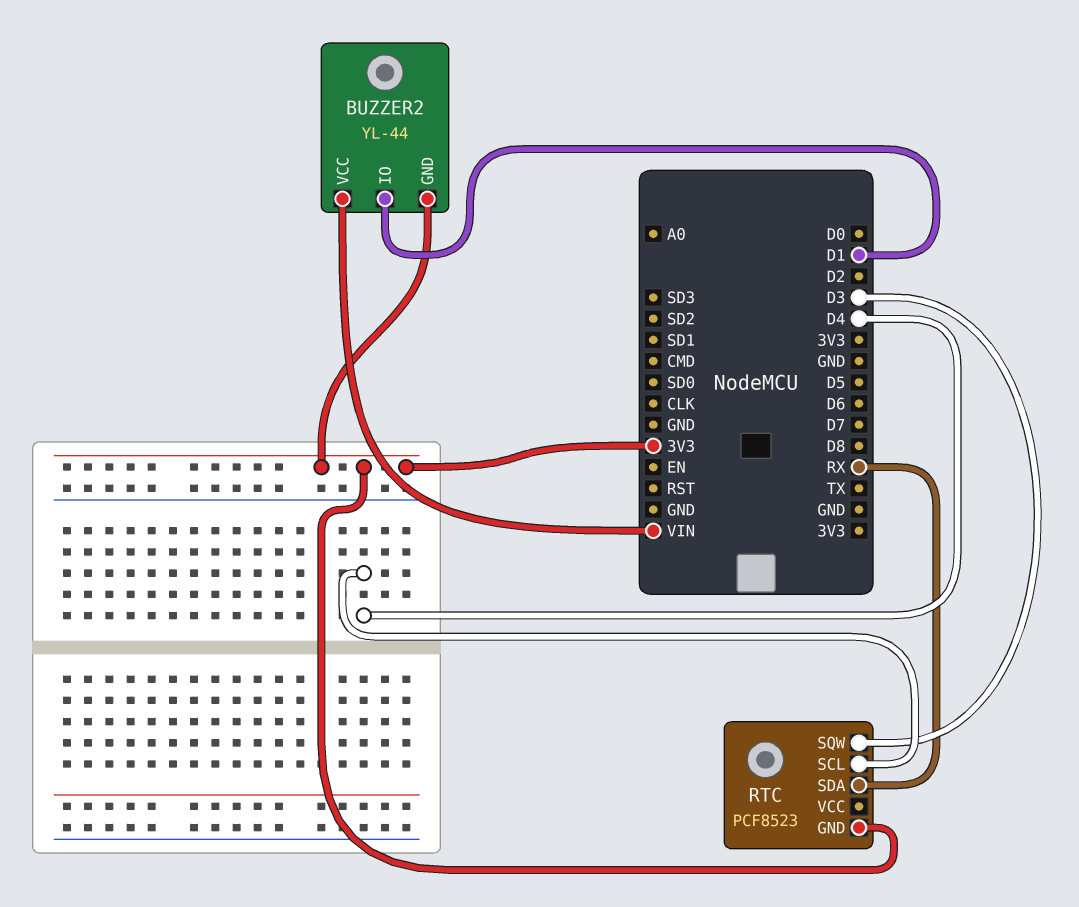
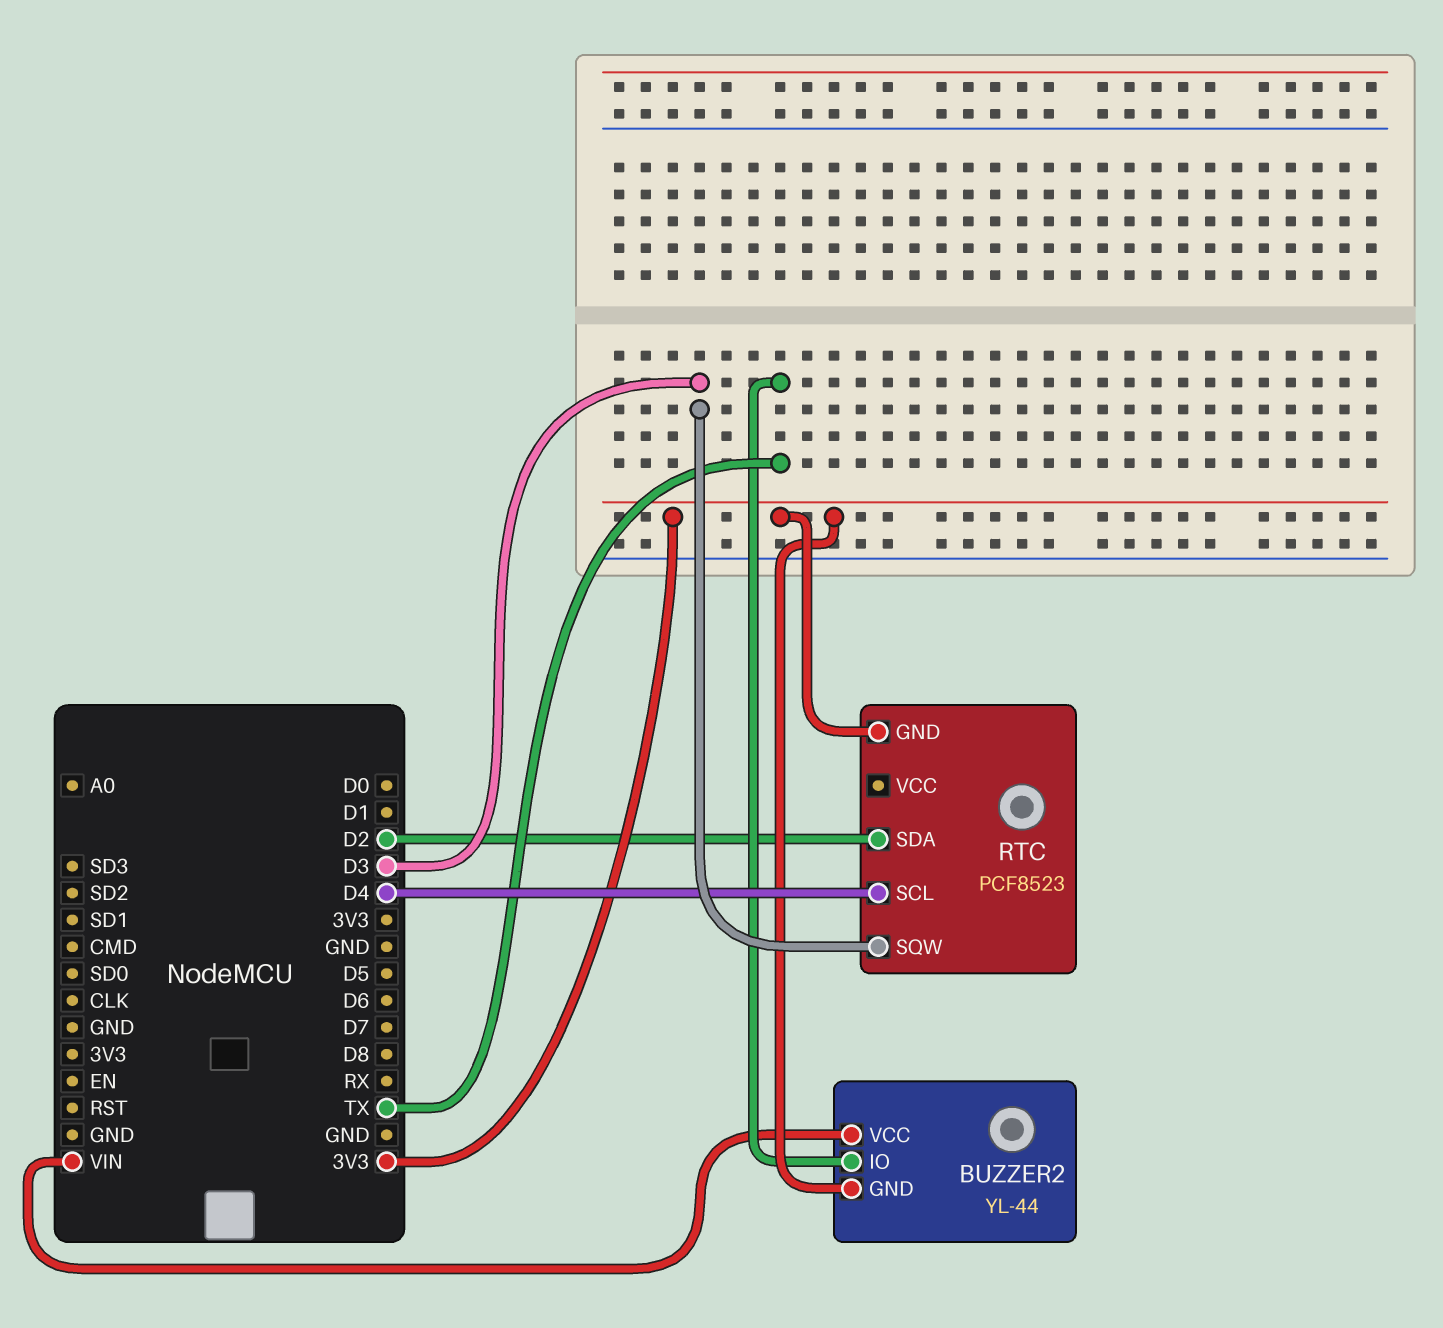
BUZZER2 pin IO: D1 -> TX
RTC pin SDA: RX -> D2

